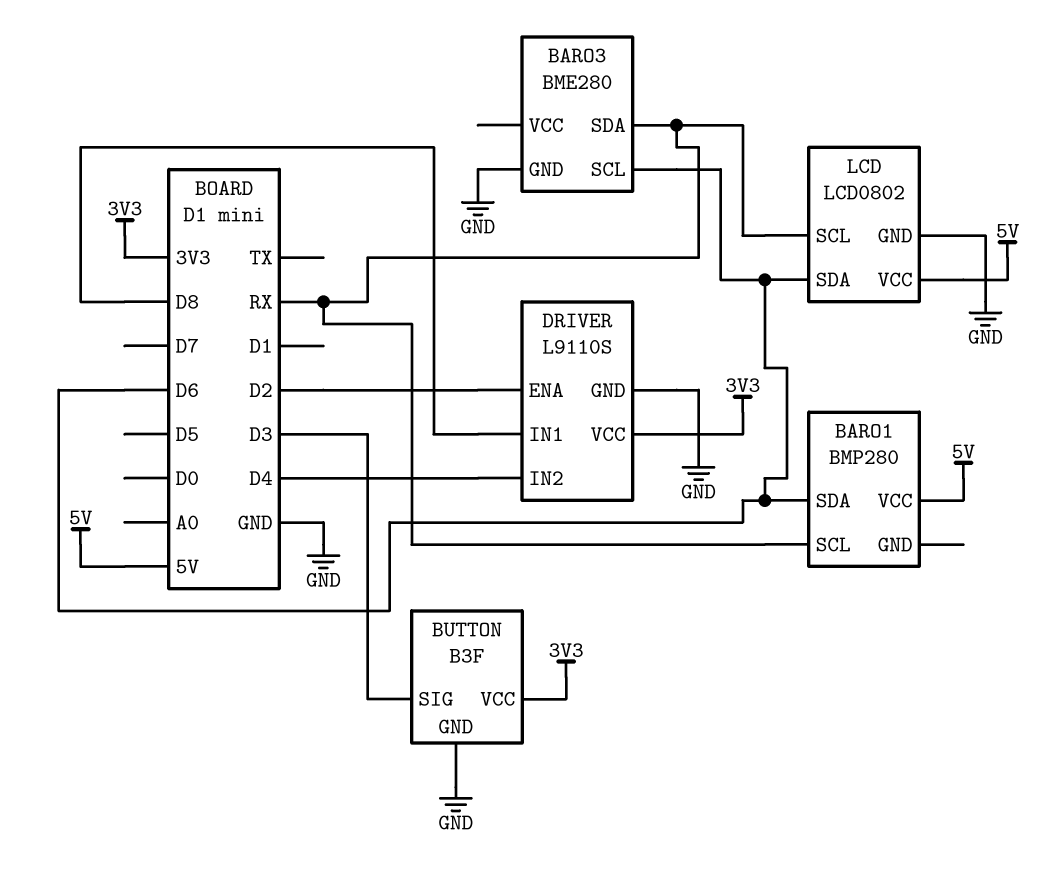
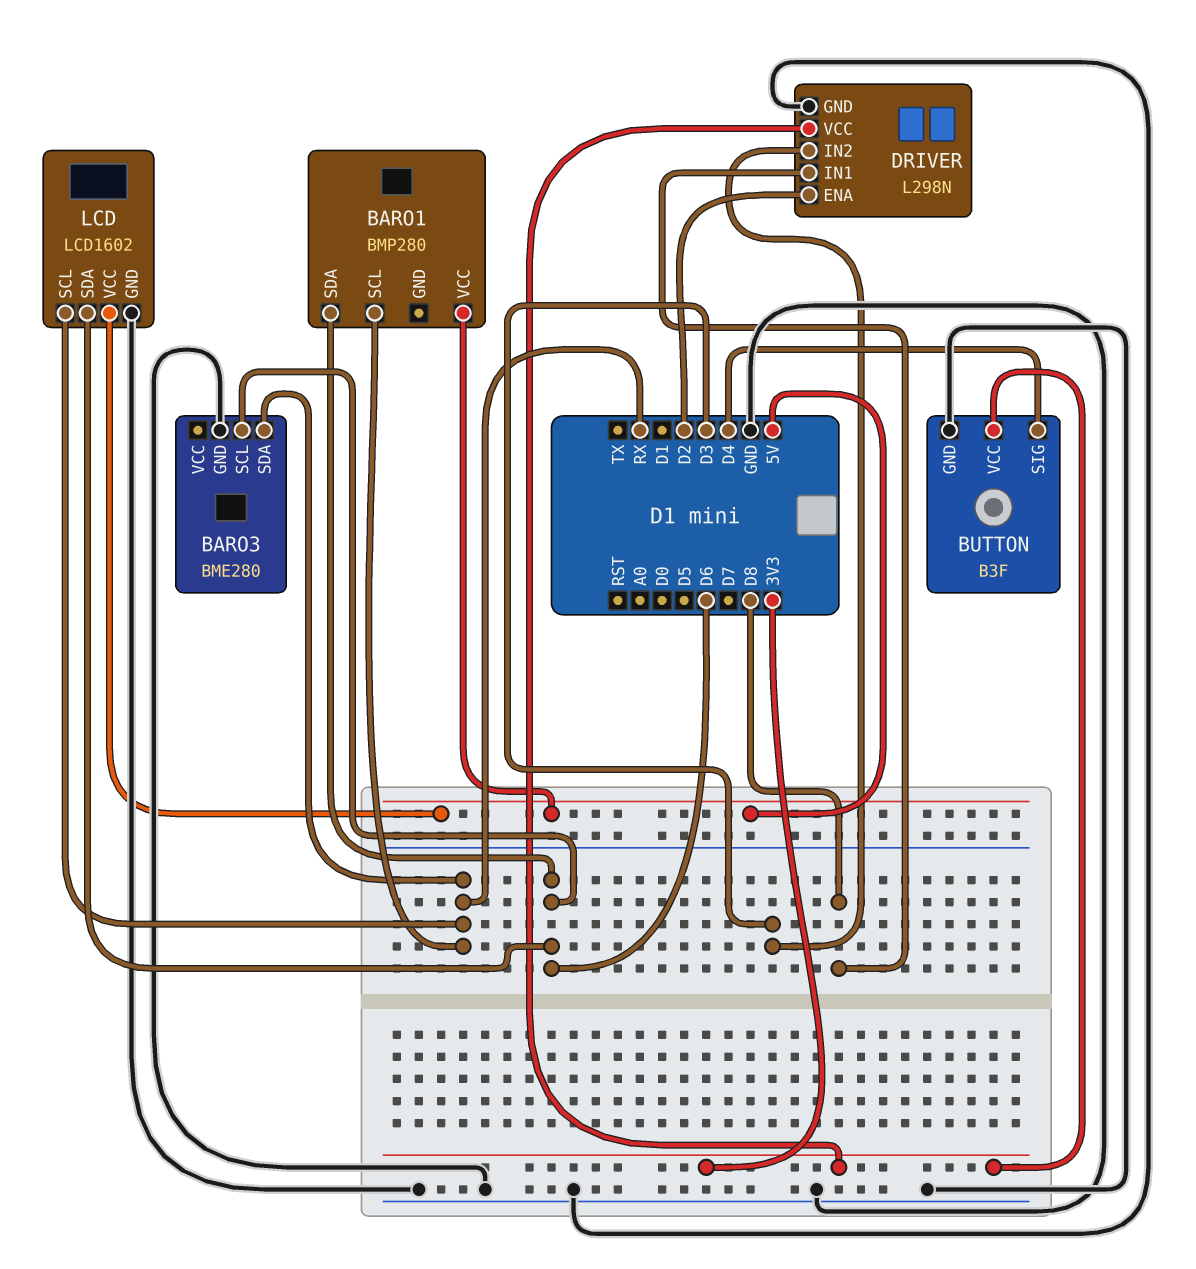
BUTTON pin SIG: D3 -> D4
DRIVER: L9110S -> L298N
DRIVER pin IN2: D4 -> D3
LCD: LCD0802 -> LCD1602

